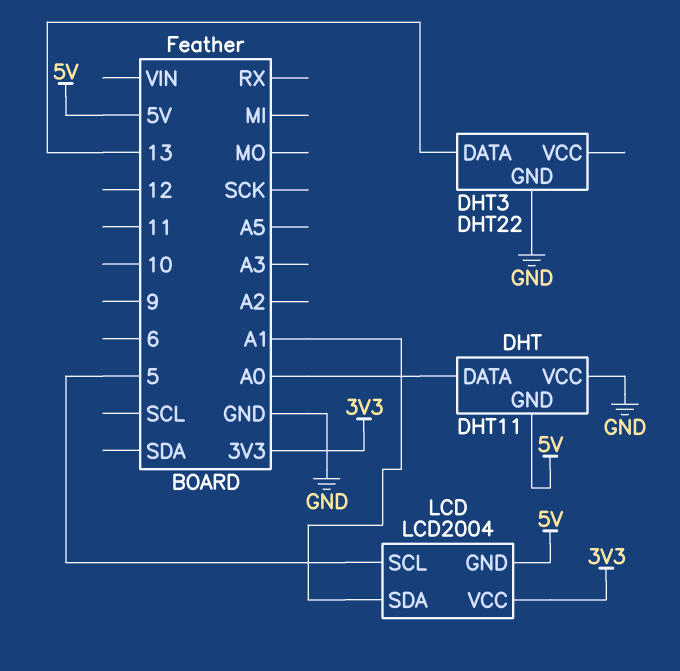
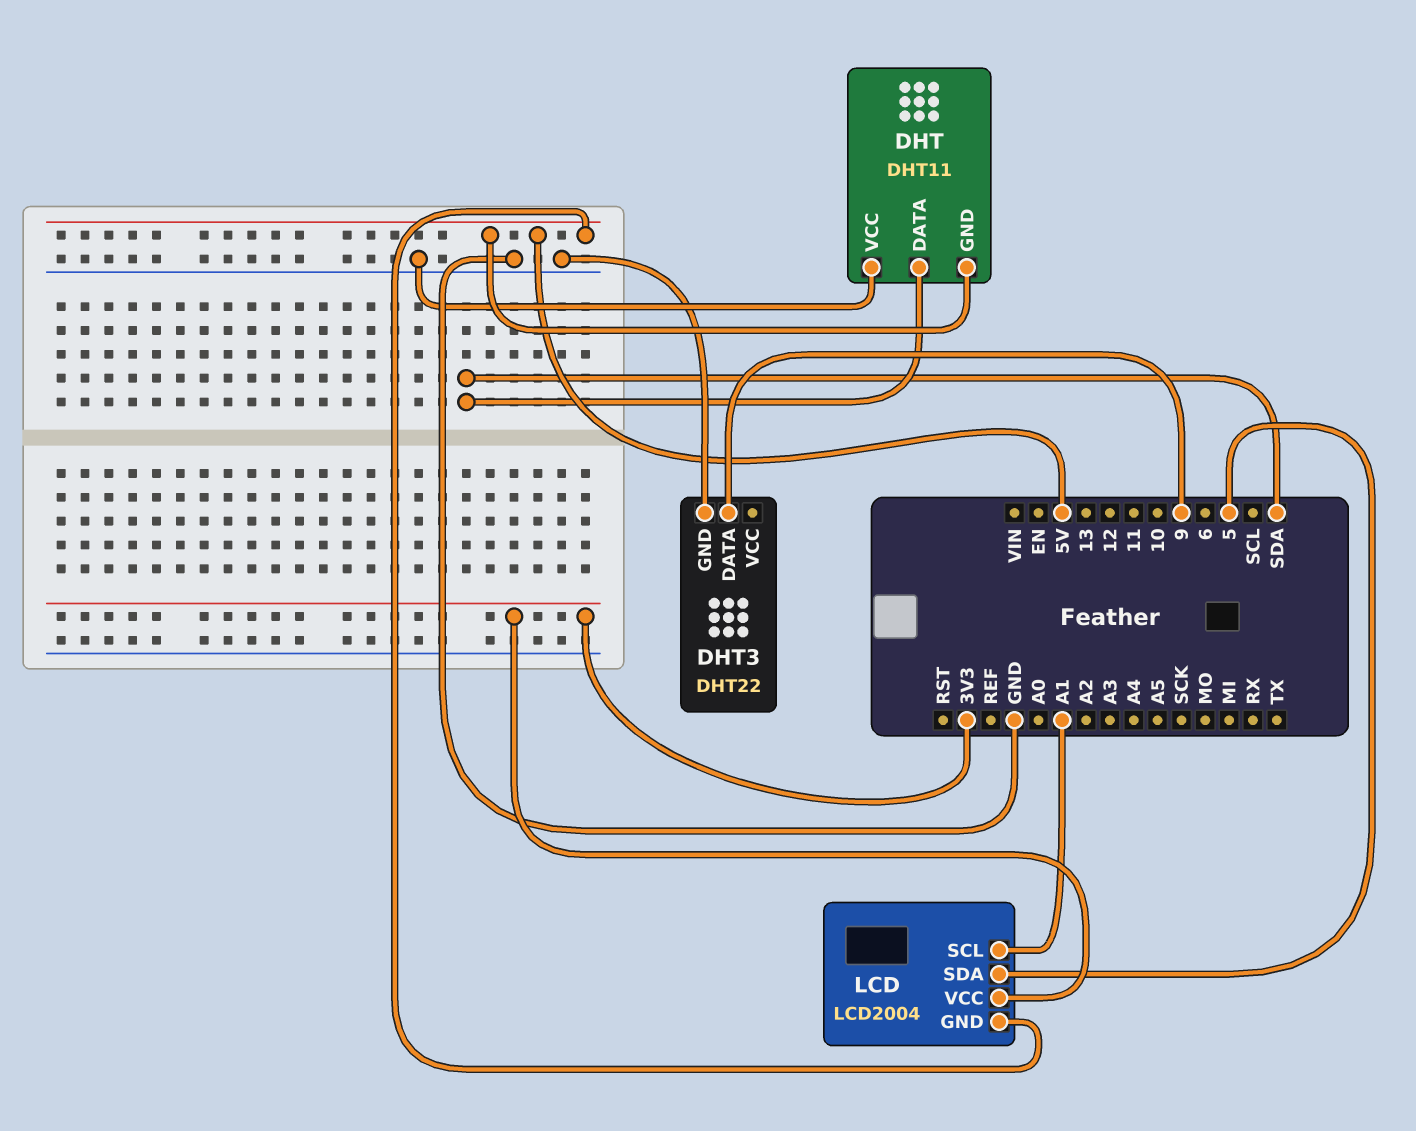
DHT pin DATA: A0 -> SDA
DHT3 pin DATA: 13 -> 9
LCD pin SCL: 5 -> A1
LCD pin SDA: A1 -> 5

